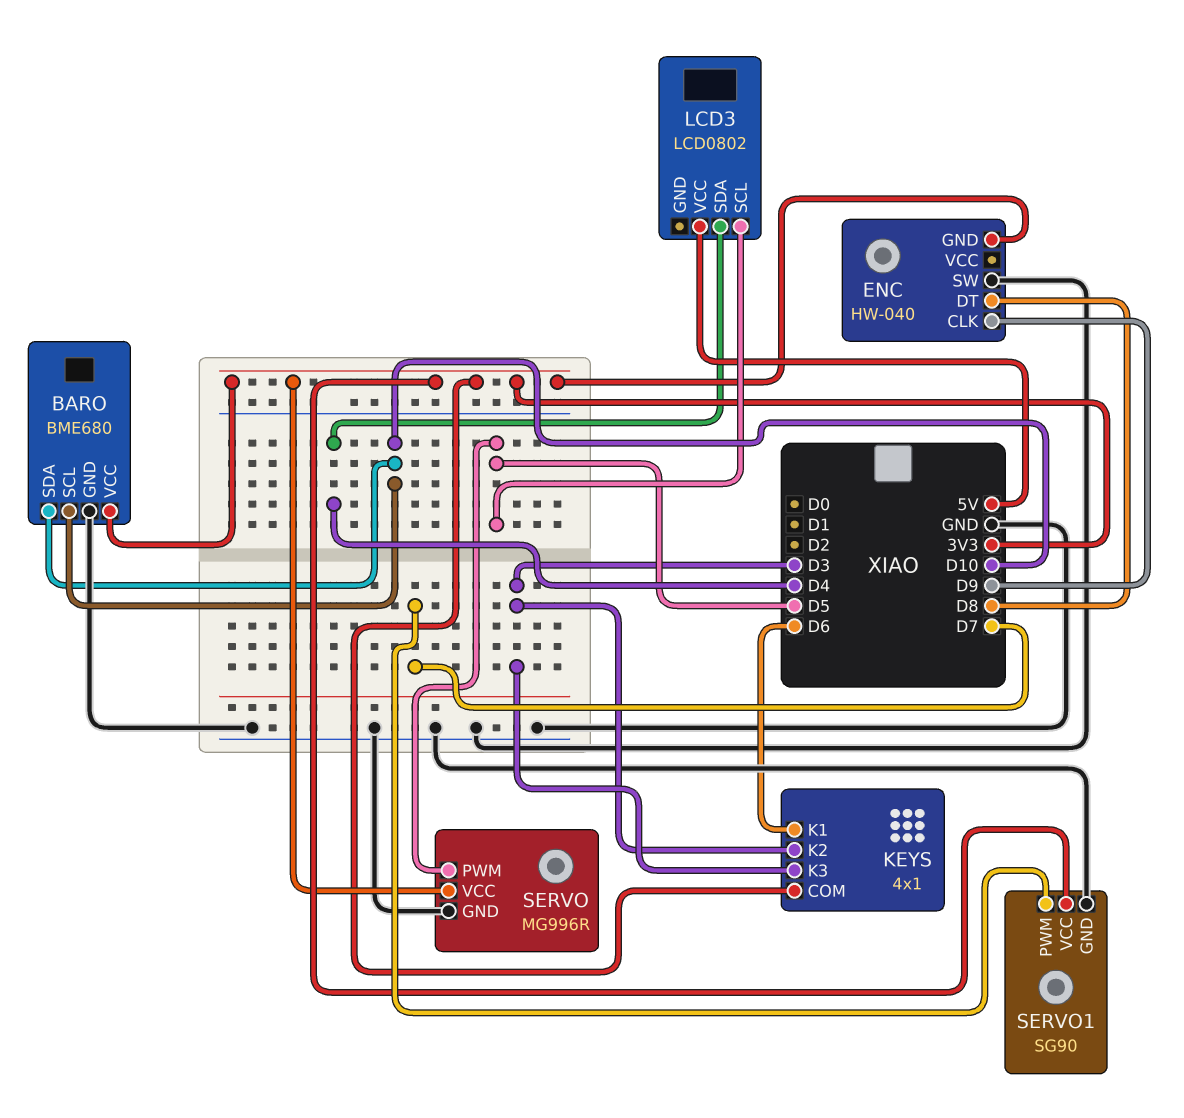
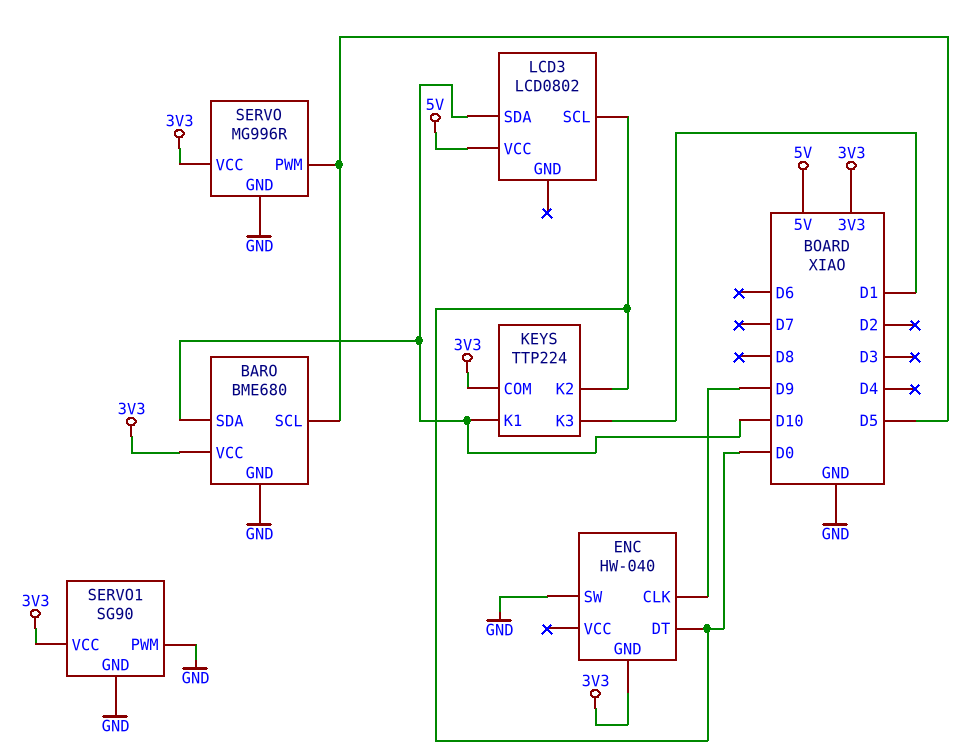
BARO pin SCL: D10 -> D5
ENC pin DT: D8 -> D0
KEYS: 4x1 -> TTP224
KEYS pin K1: D6 -> D10
KEYS pin K2: D3 -> D0
KEYS pin K3: D3 -> D1
LCD3 pin SCL: D5 -> D0
LCD3 pin SDA: D4 -> D10
SERVO1 pin PWM: D7 -> GND

